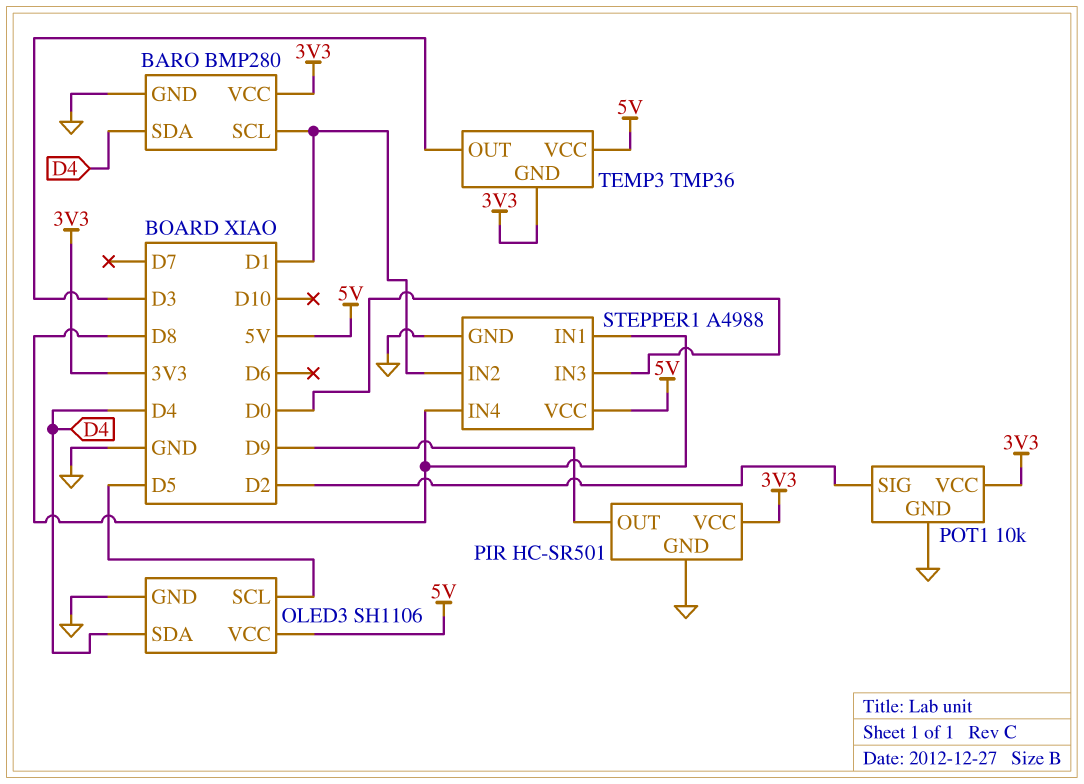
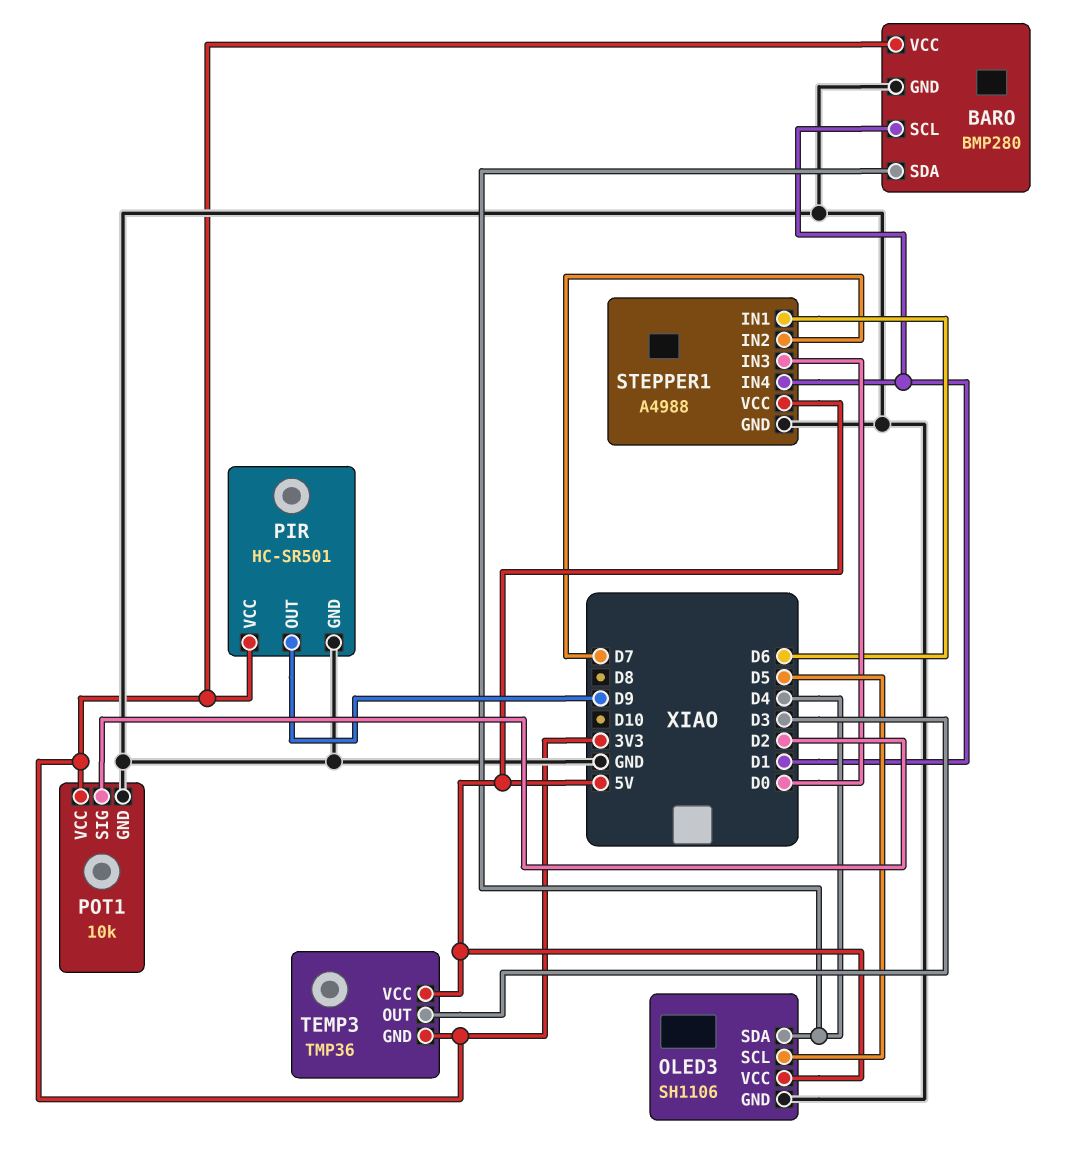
STEPPER1 pin IN1: D8 -> D6
STEPPER1 pin IN2: D1 -> D7
STEPPER1 pin IN4: D8 -> D1

